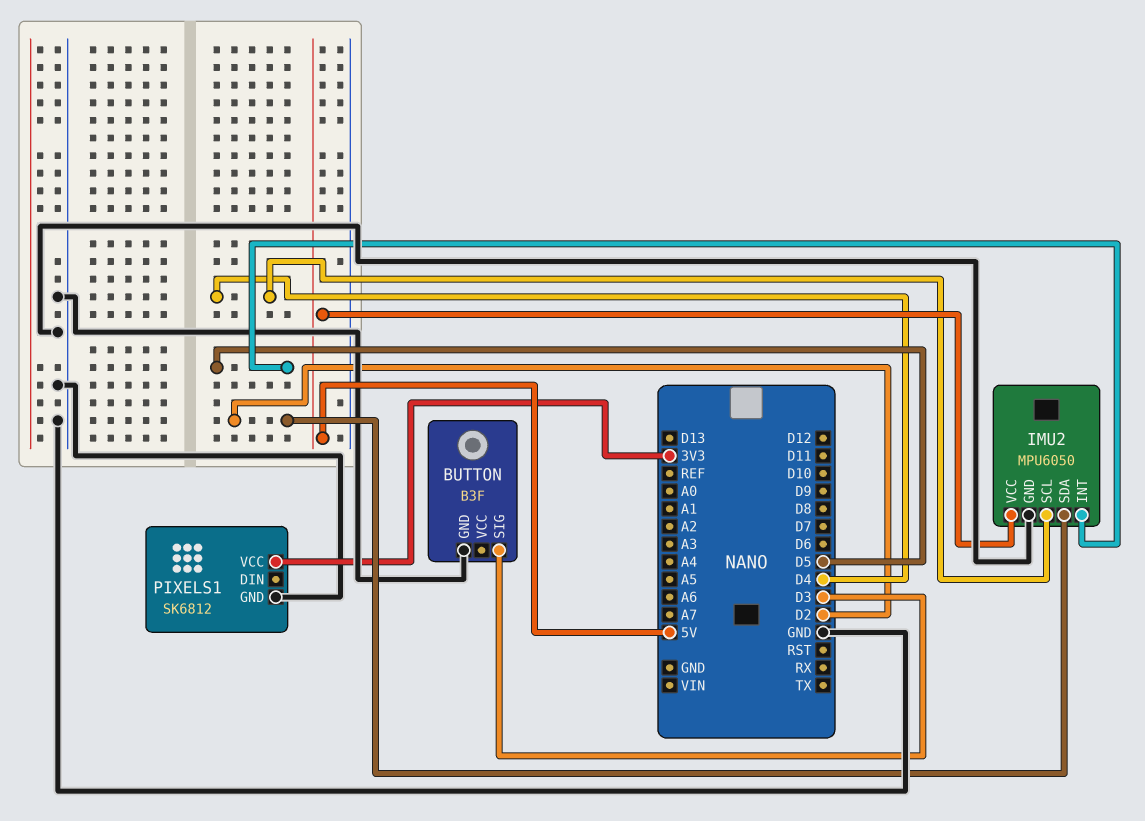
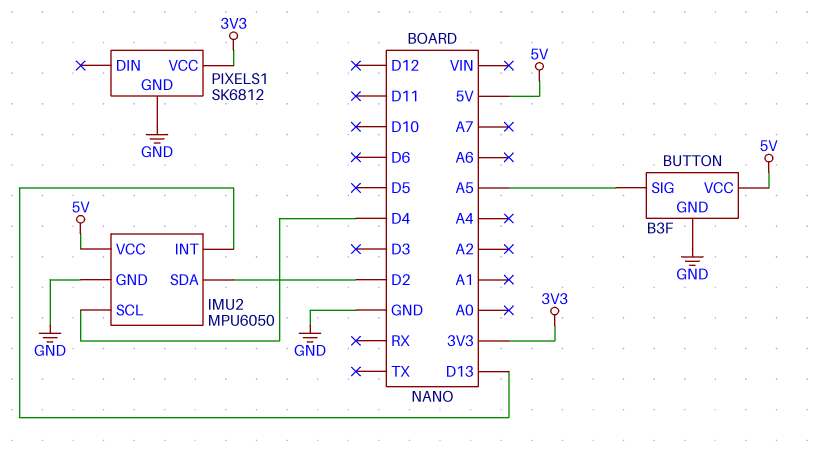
BUTTON pin SIG: D3 -> A5
BUTTON pin VCC: none -> 5V
IMU2 pin INT: D5 -> D13

